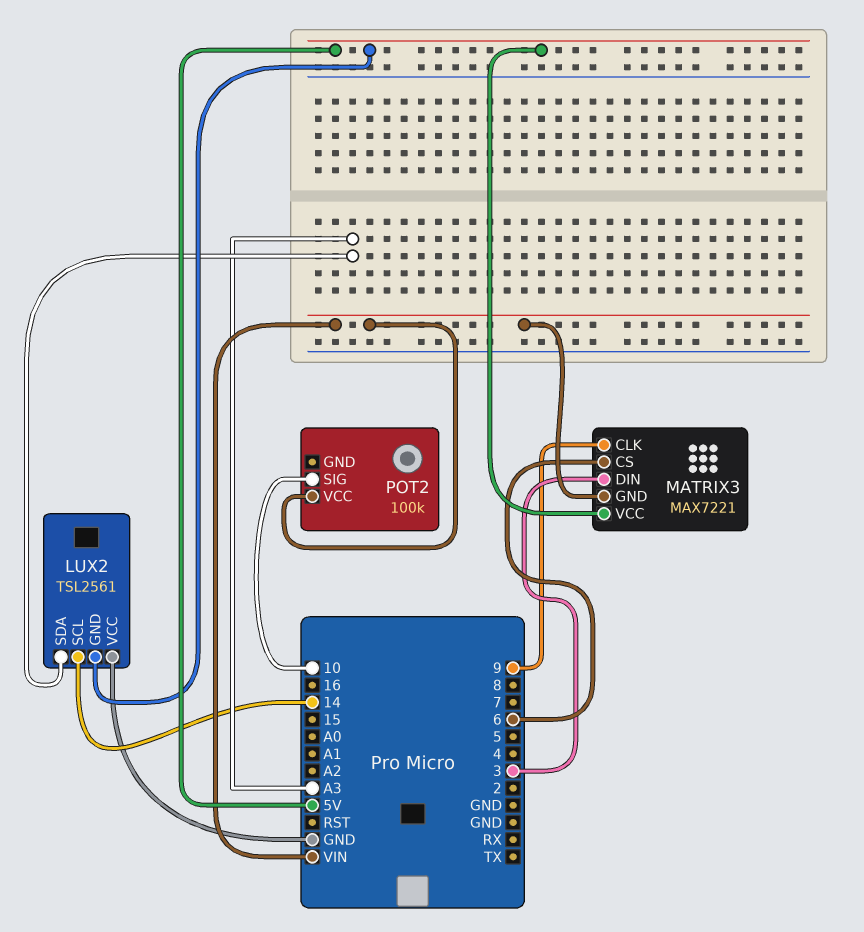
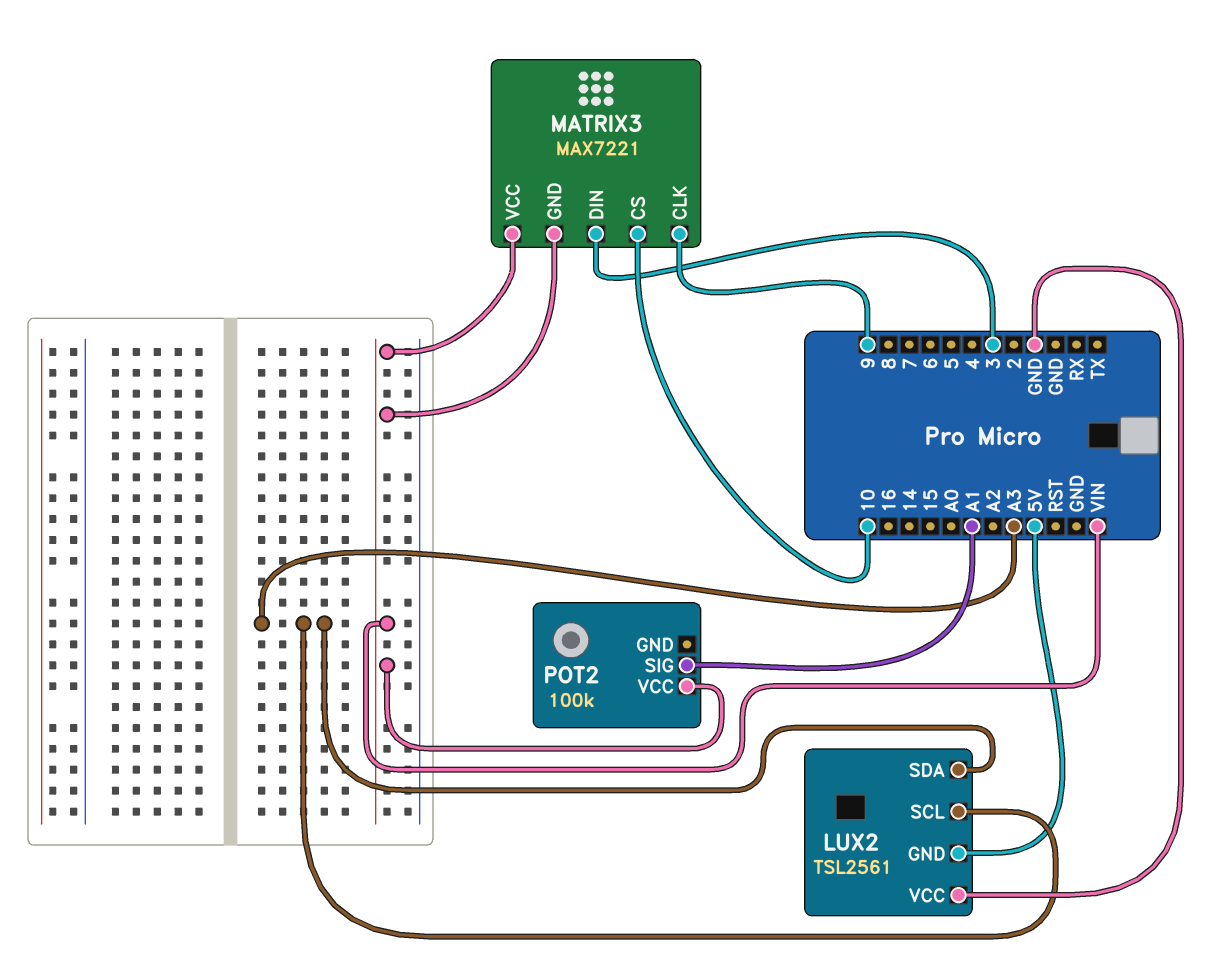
LUX2 pin SCL: 14 -> A3
MATRIX3 pin CS: 6 -> 10
MATRIX3 pin VCC: 5V -> VIN
POT2 pin SIG: 10 -> A1

